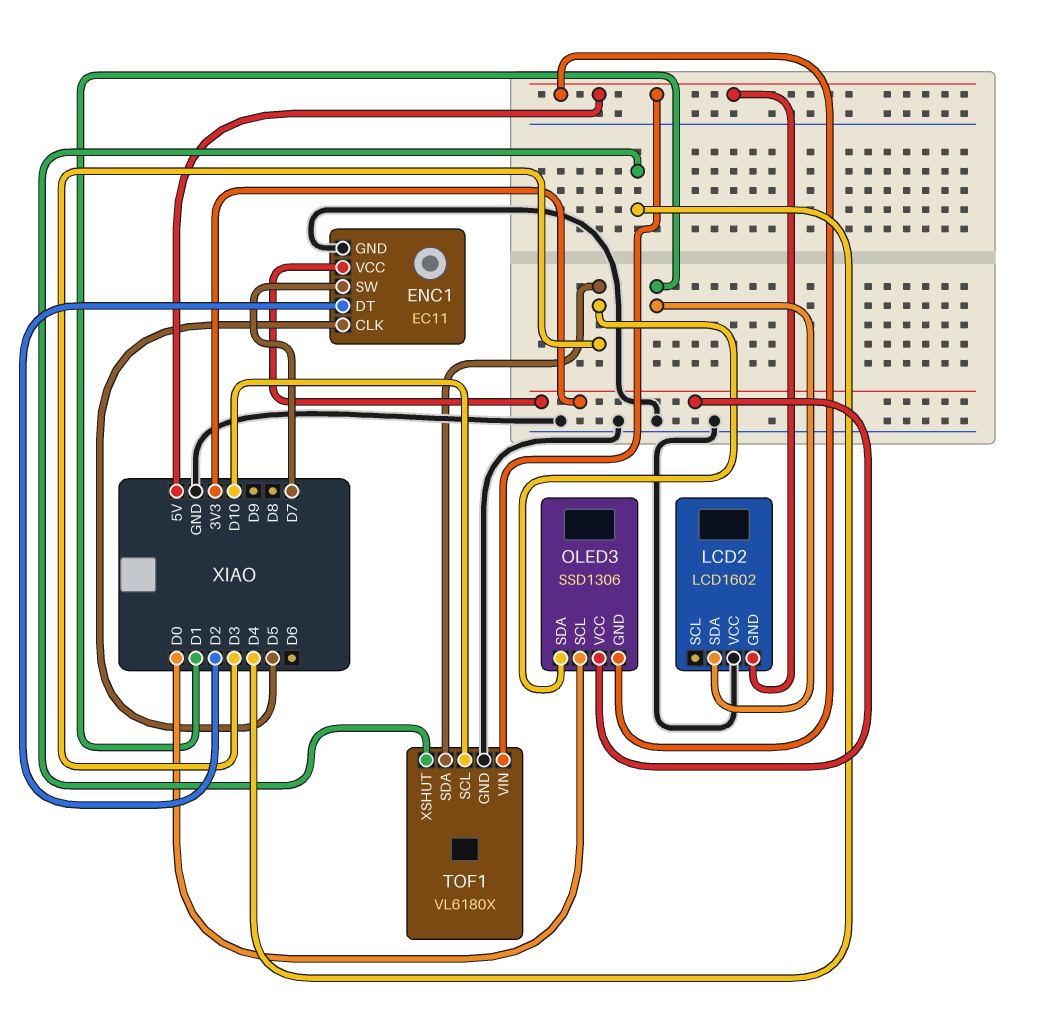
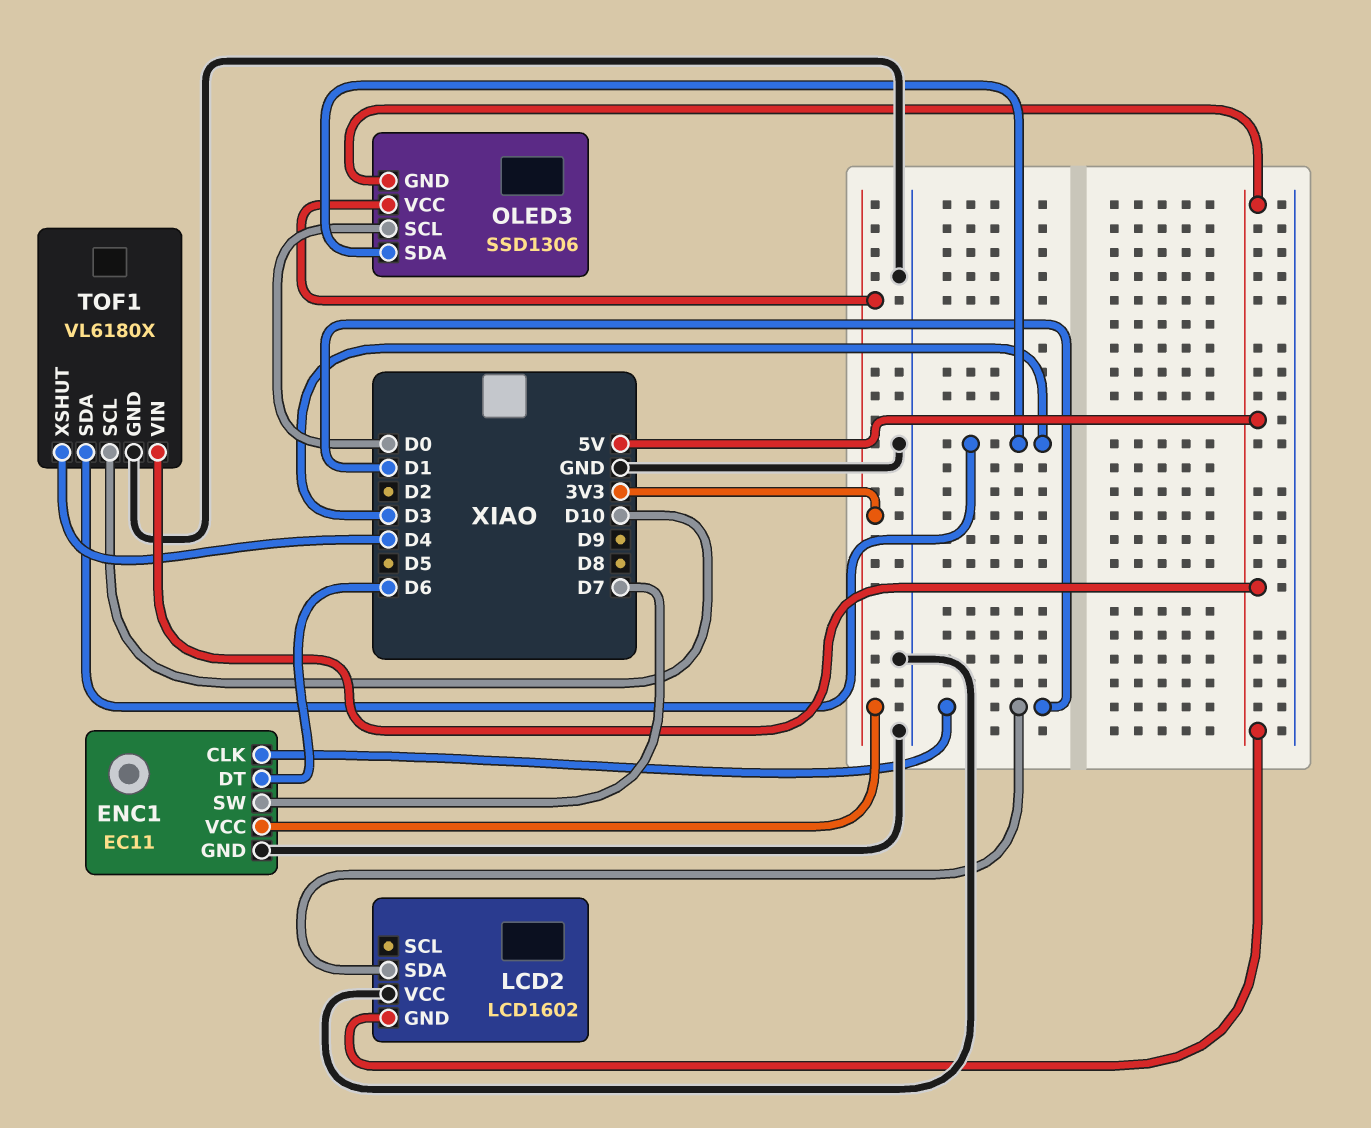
ENC1 pin CLK: D5 -> D1
ENC1 pin DT: D2 -> D6

